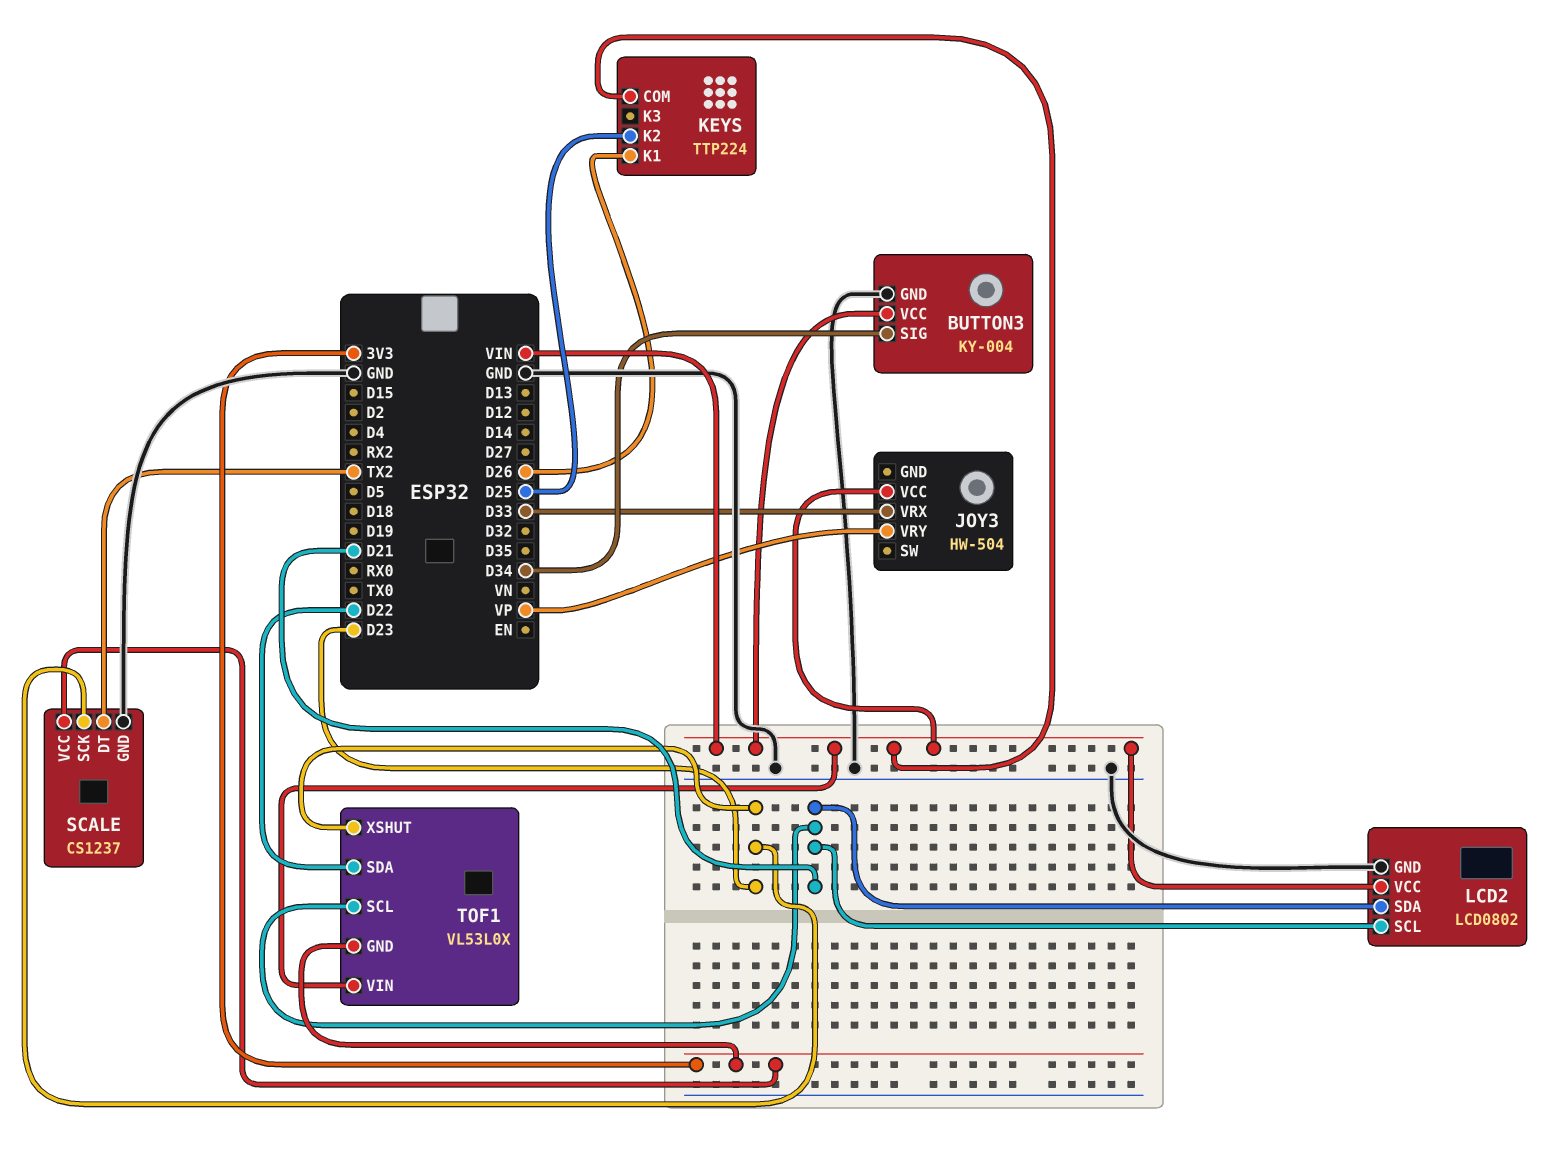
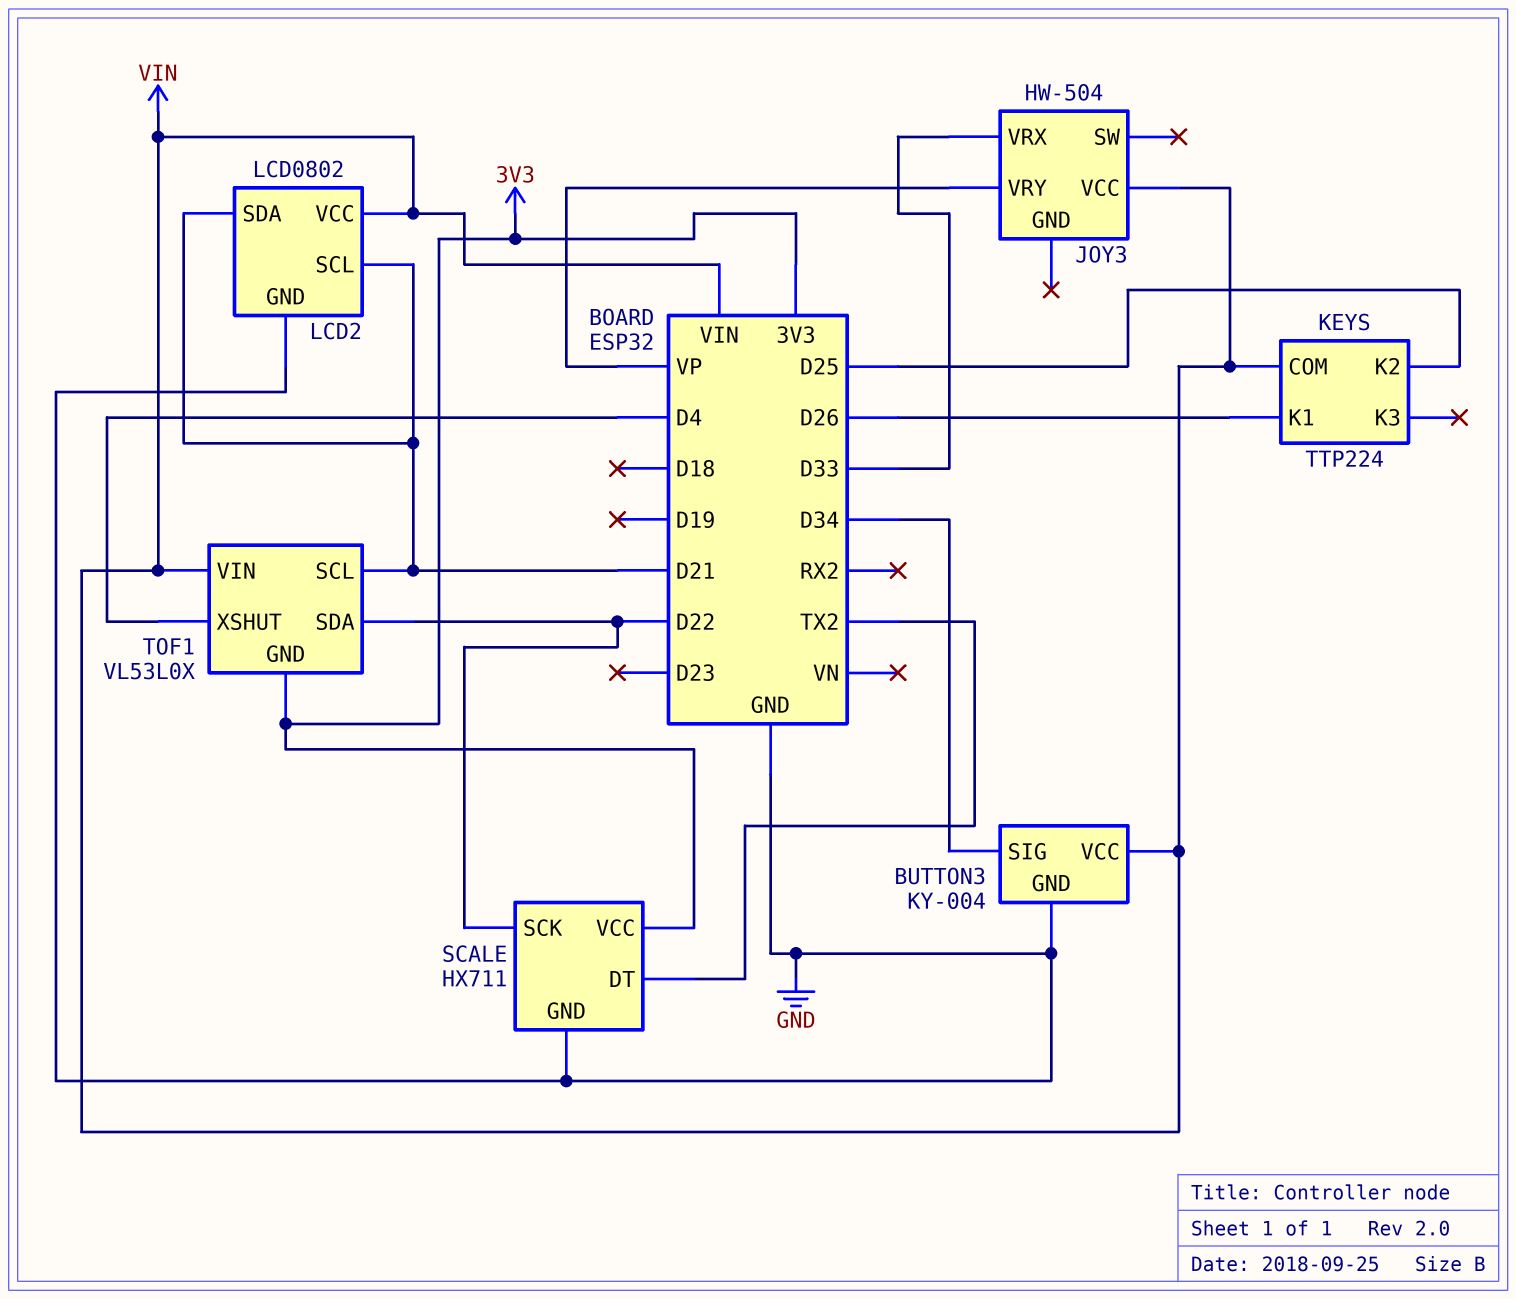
SCALE: CS1237 -> HX711
SCALE pin SCK: D23 -> D22
TOF1 pin XSHUT: D23 -> D4

